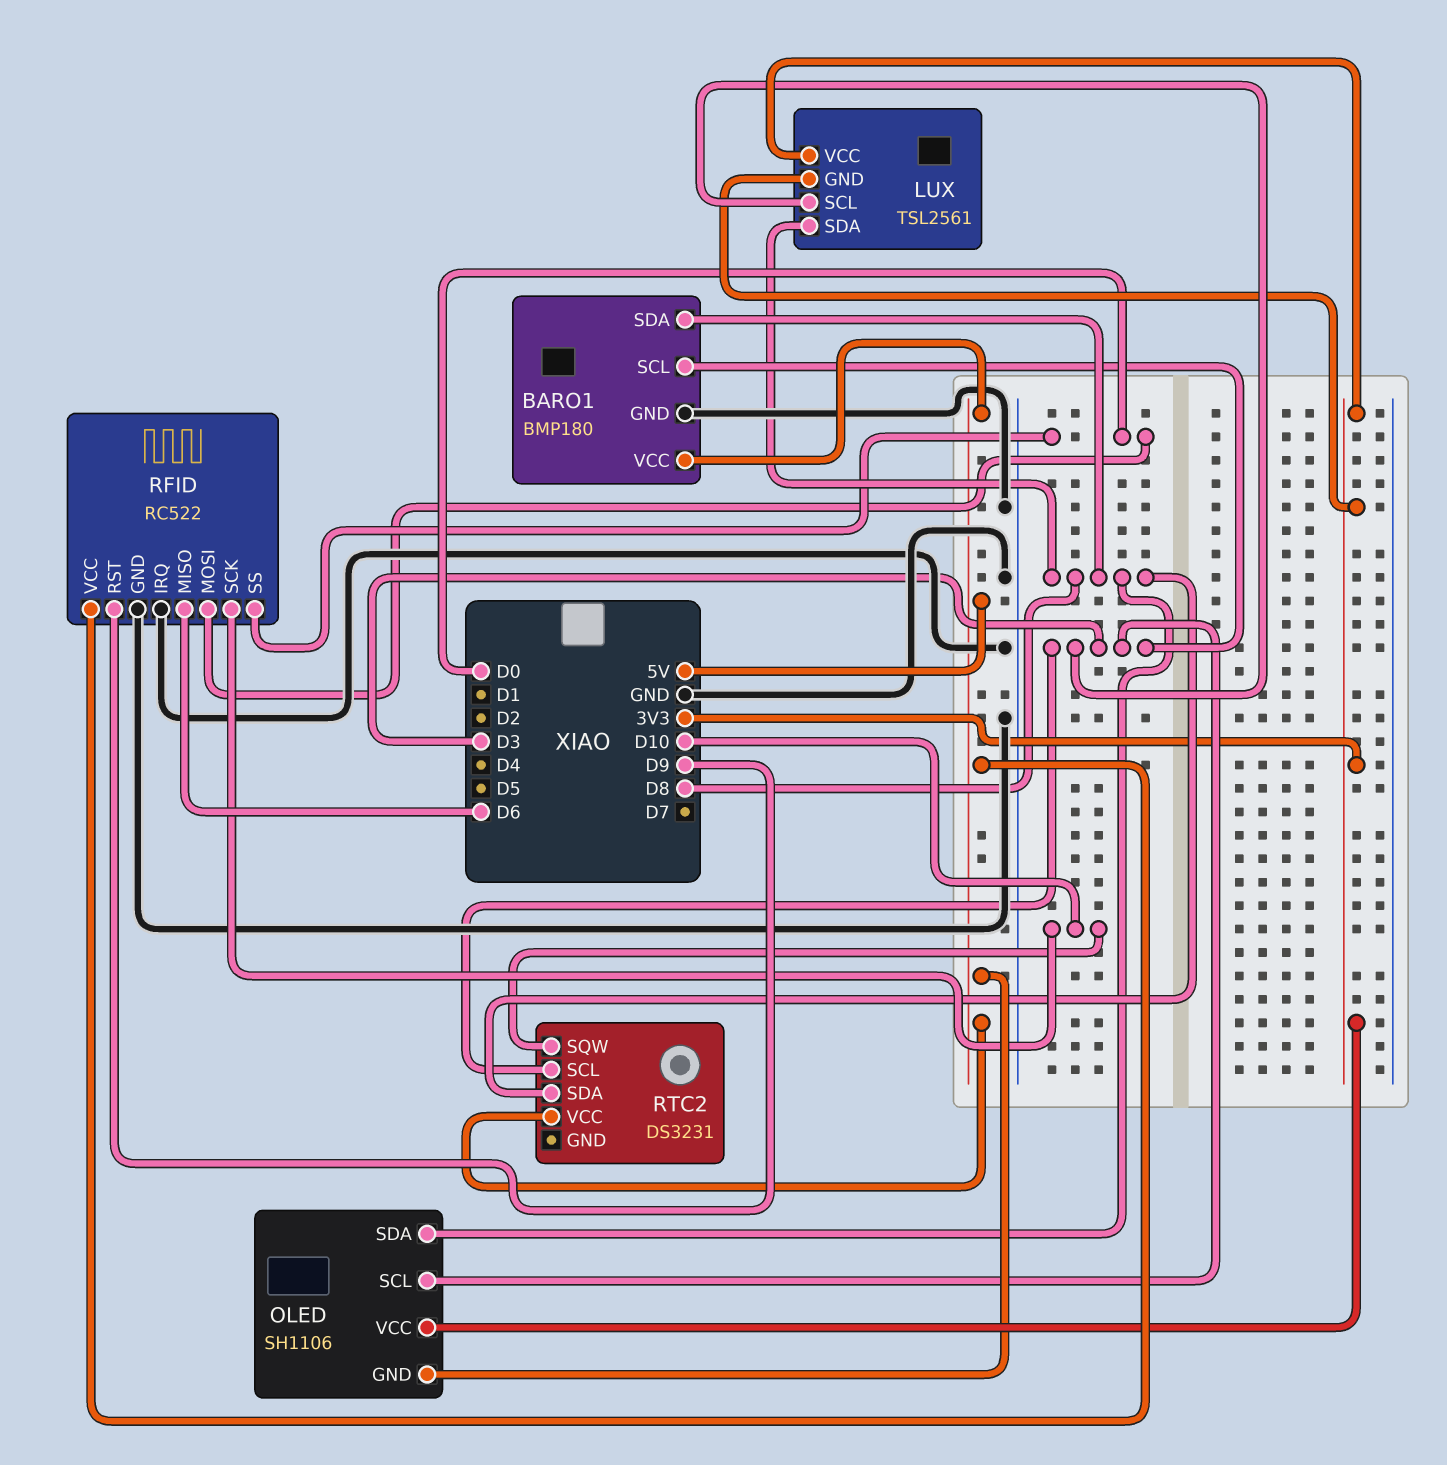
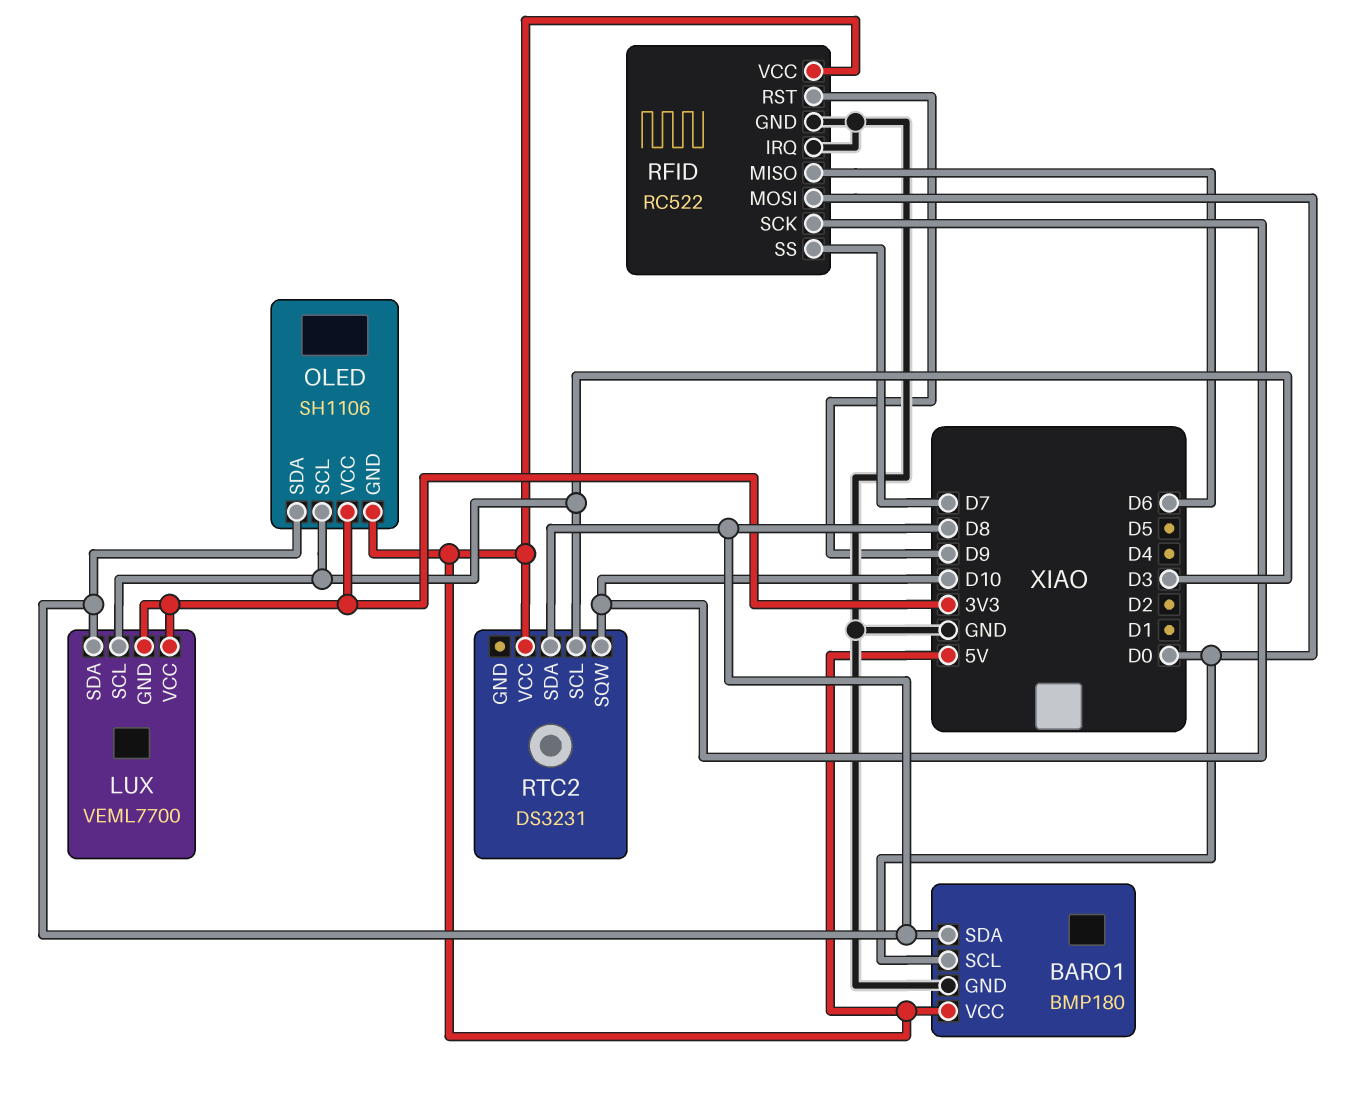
BARO1 pin SCL: D3 -> D0
LUX: TSL2561 -> VEML7700
RFID pin SS: D0 -> D7

